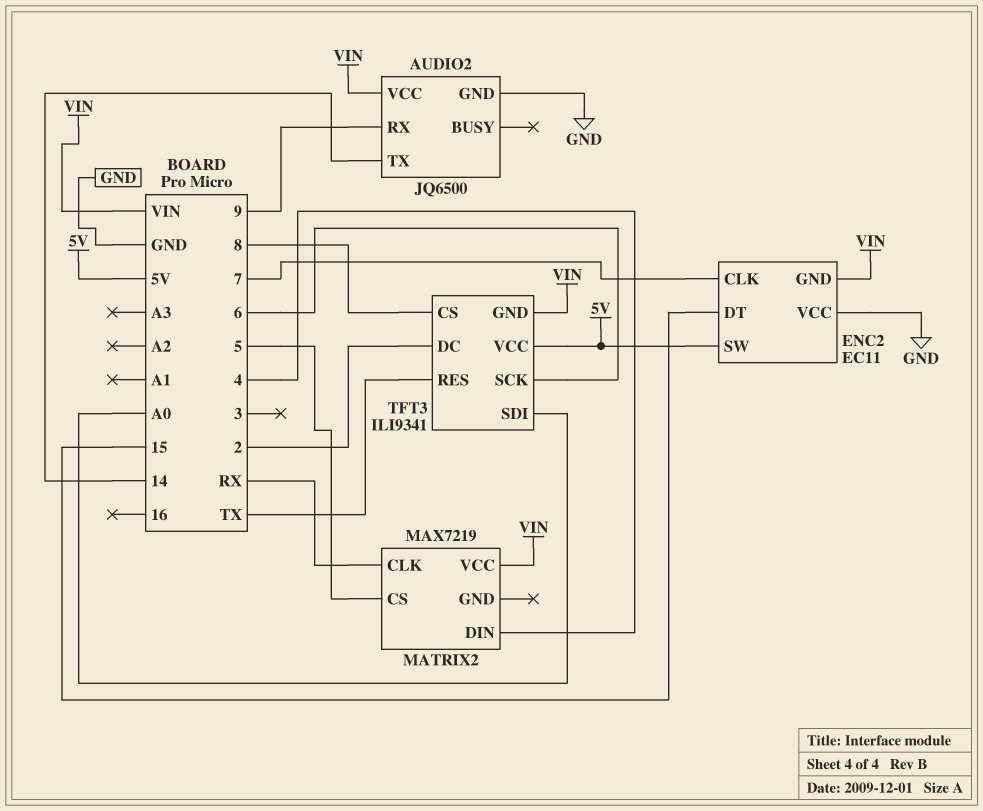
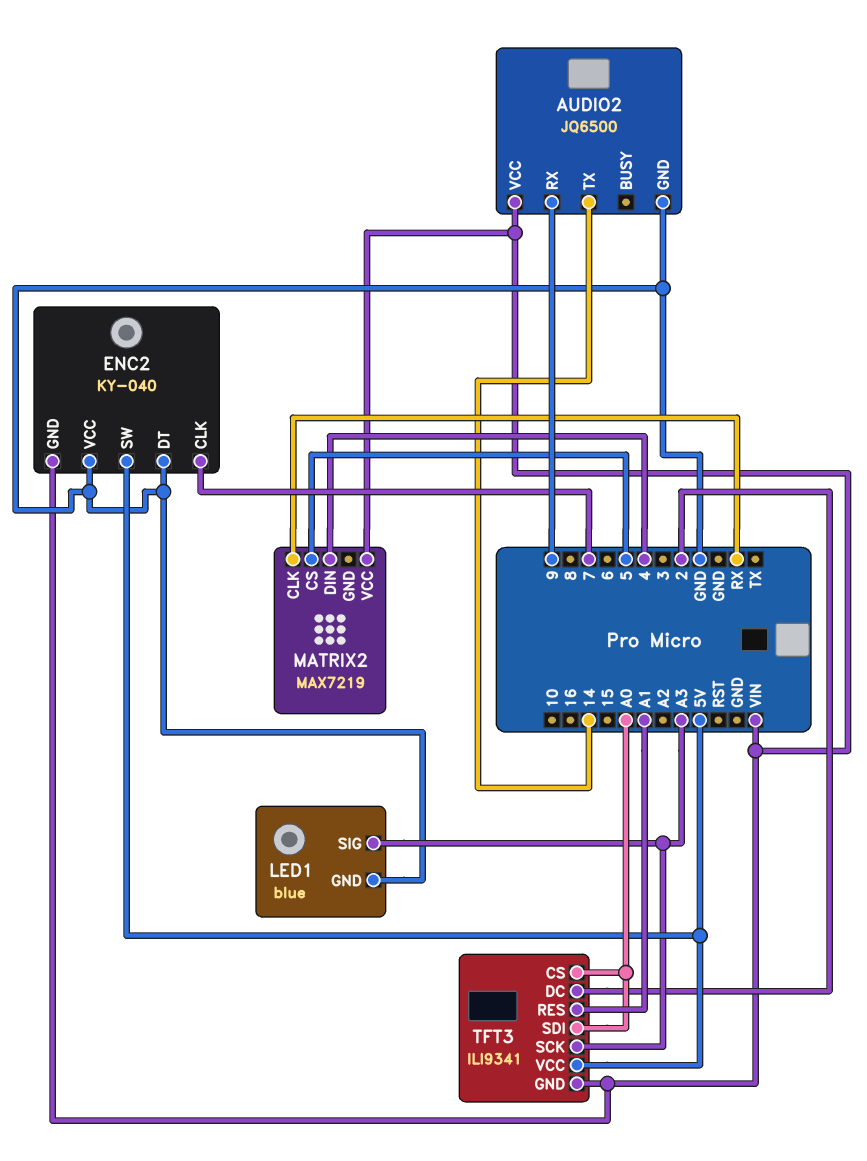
ENC2: EC11 -> KY-040
ENC2 pin DT: 15 -> GND
LED1: none -> blue
LED1 pin GND: none -> GND
LED1 pin SIG: none -> A3
TFT3 pin CS: 8 -> A0
TFT3 pin RES: TX -> A1
TFT3 pin SCK: 6 -> A3

